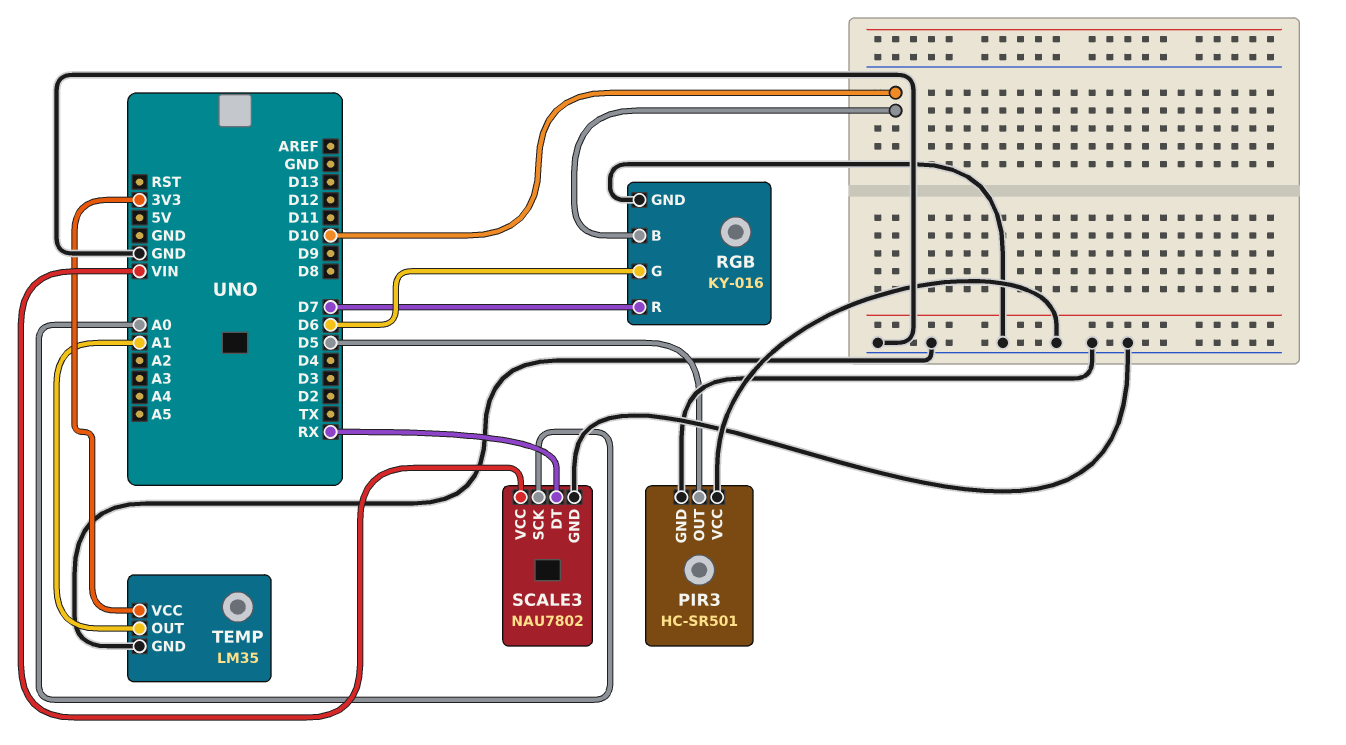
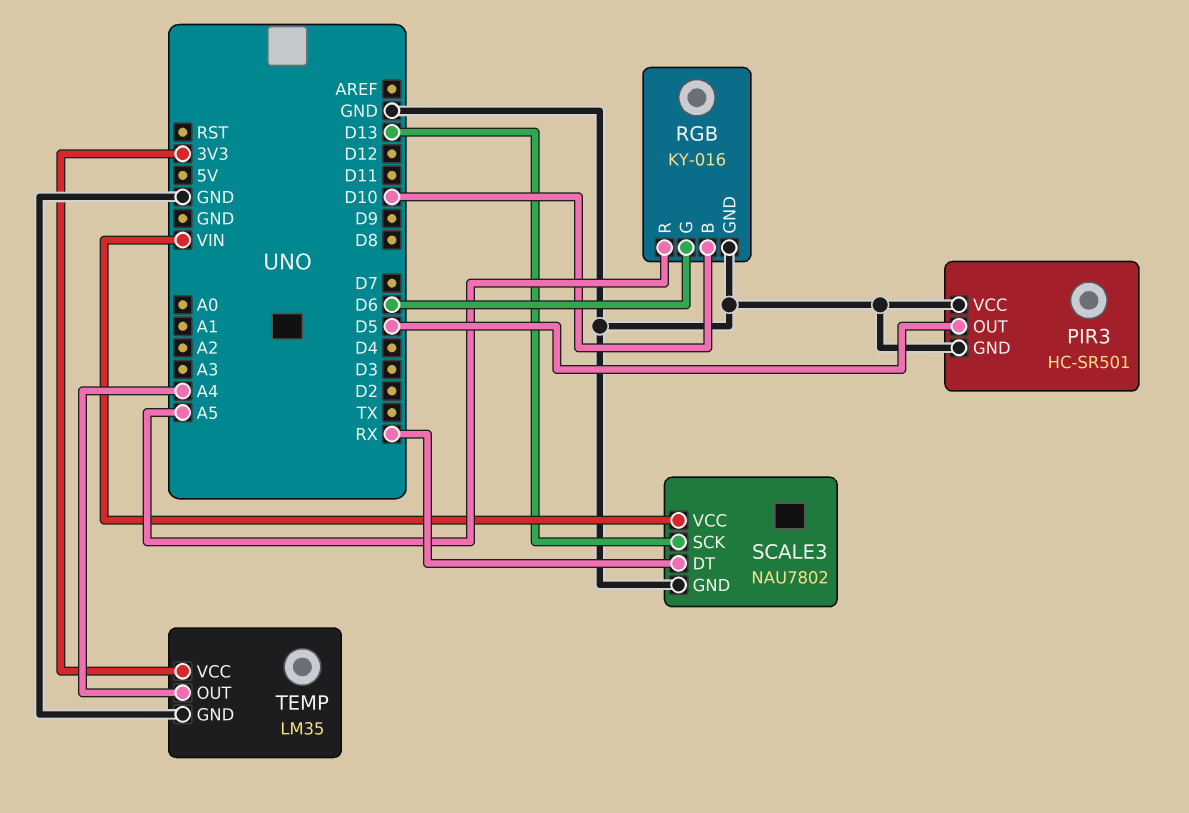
RGB pin R: D7 -> A5
SCALE3 pin SCK: A0 -> D13
TEMP pin OUT: A1 -> A4

